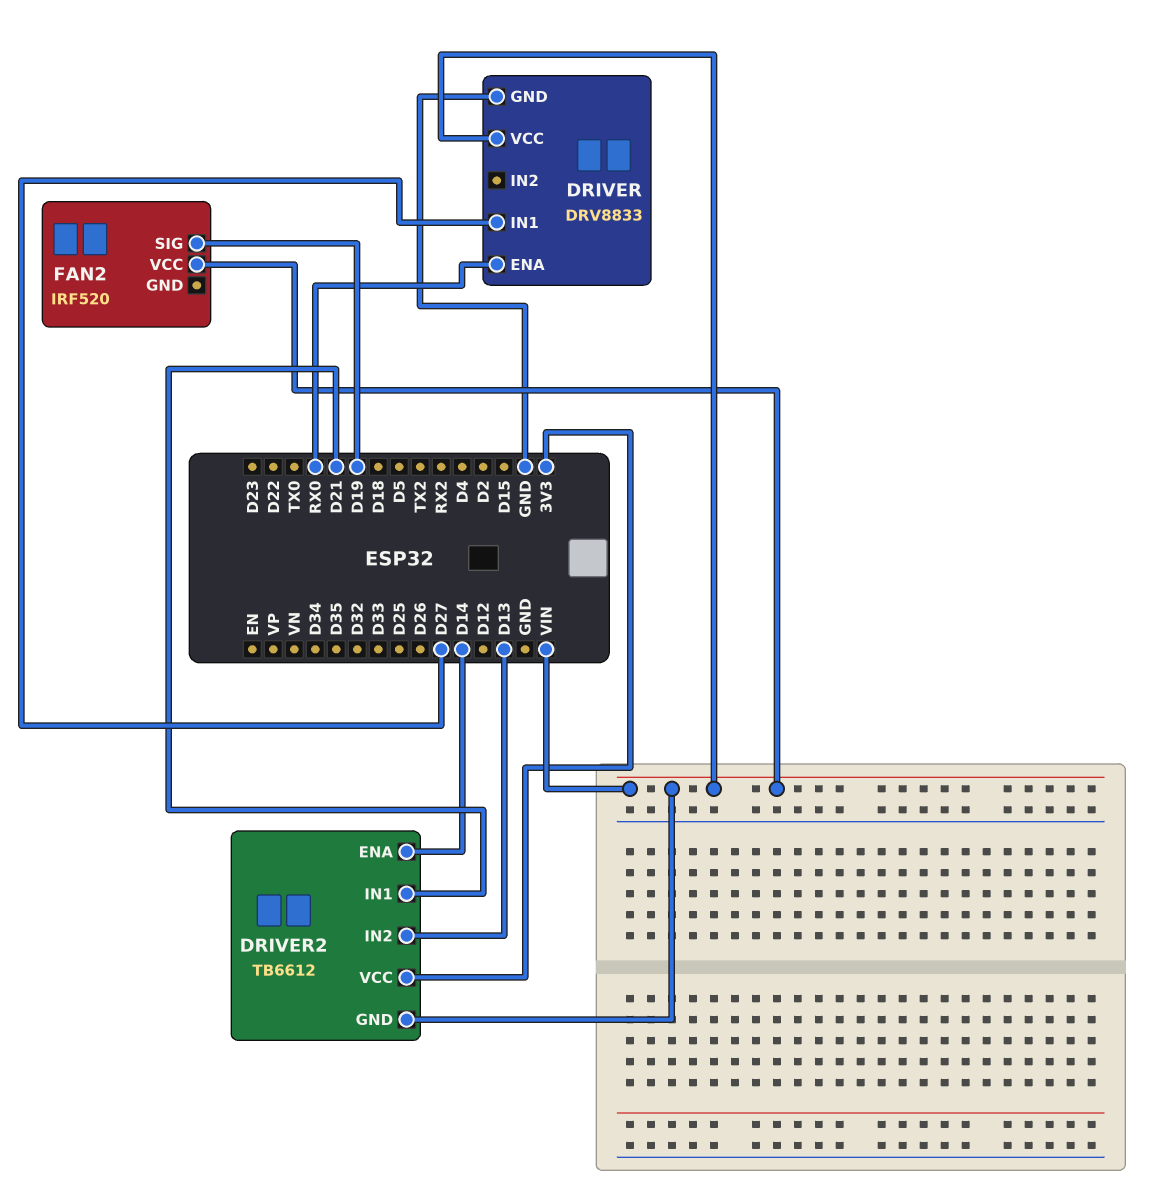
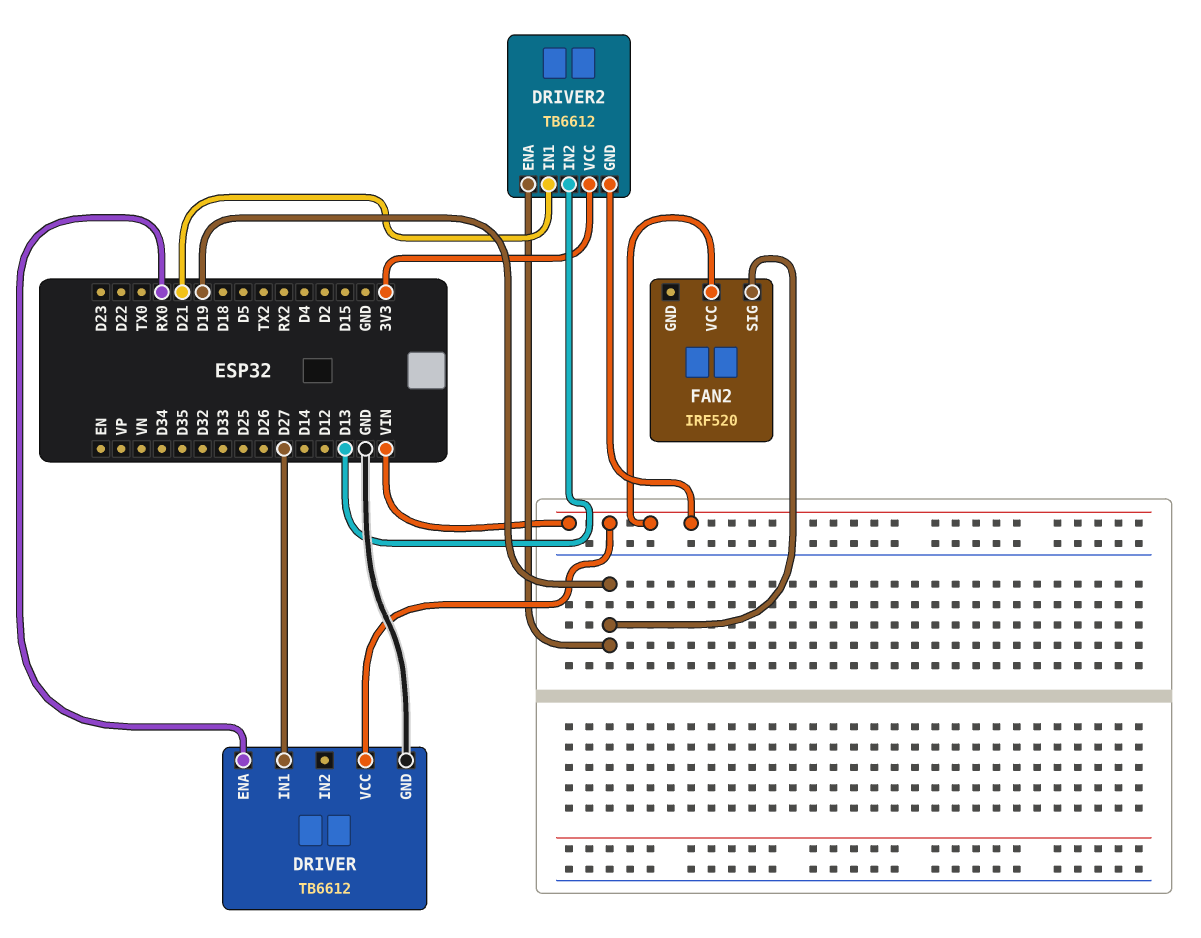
DRIVER: DRV8833 -> TB6612
DRIVER2 pin ENA: D14 -> D19

